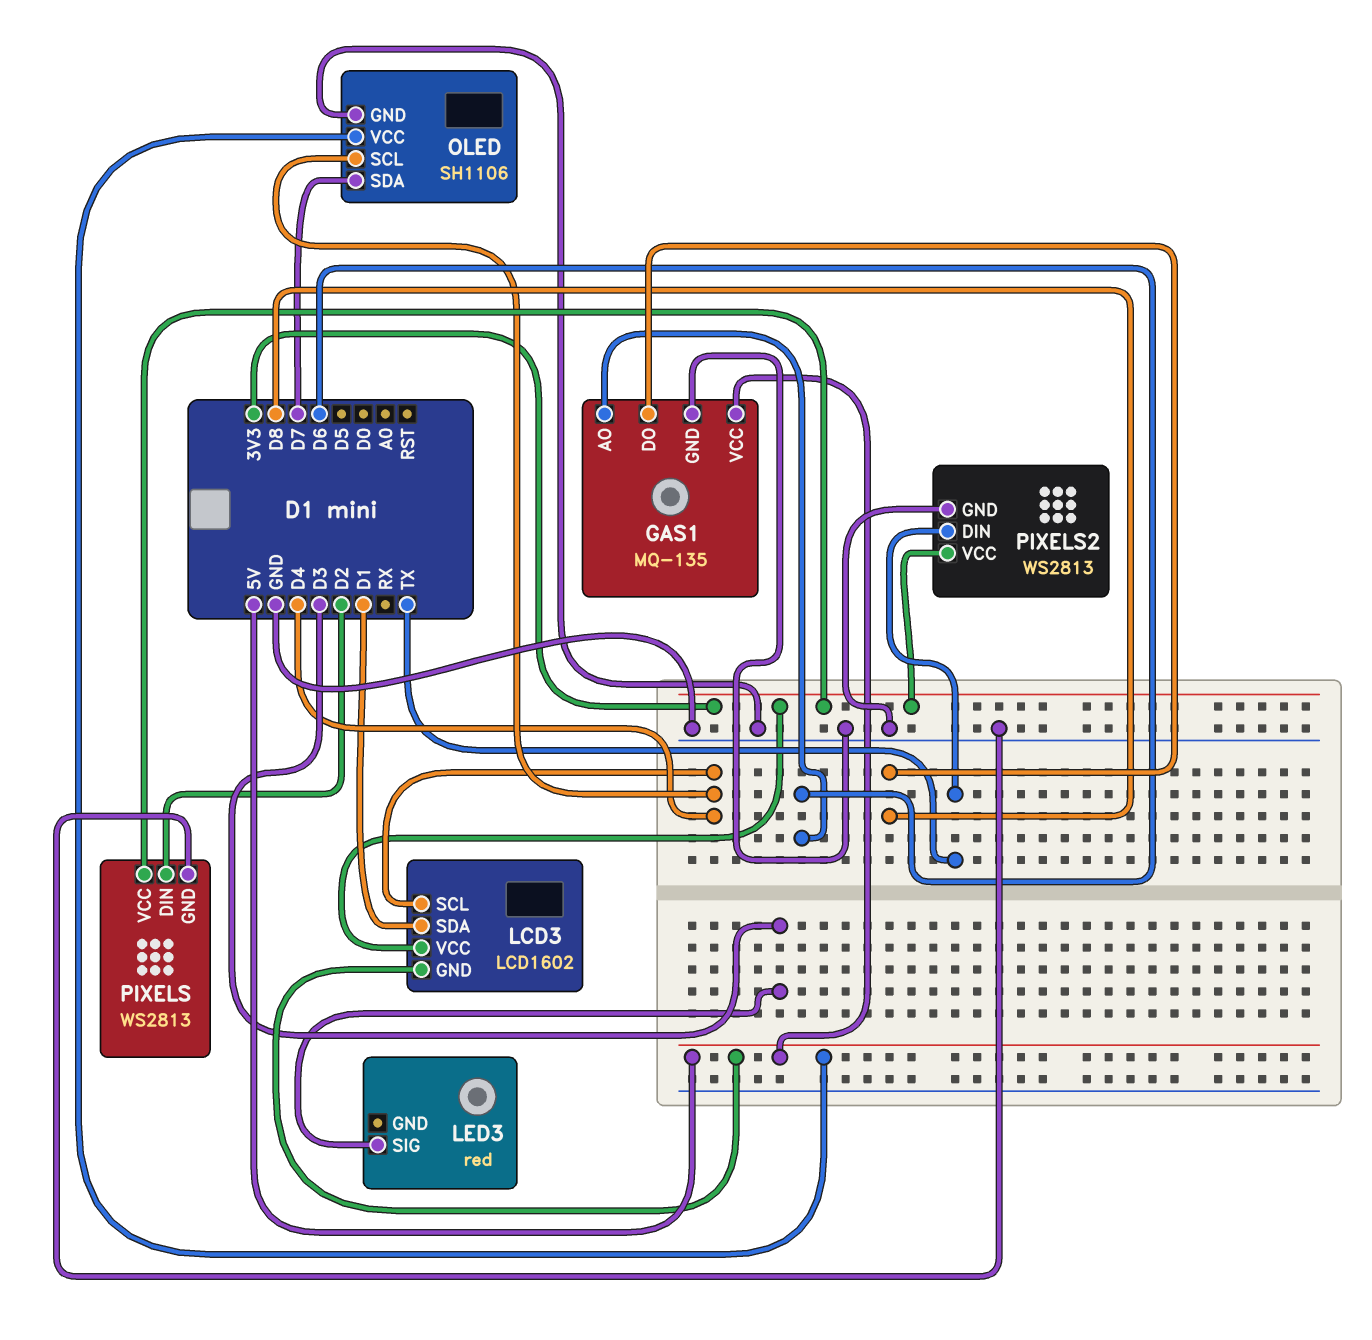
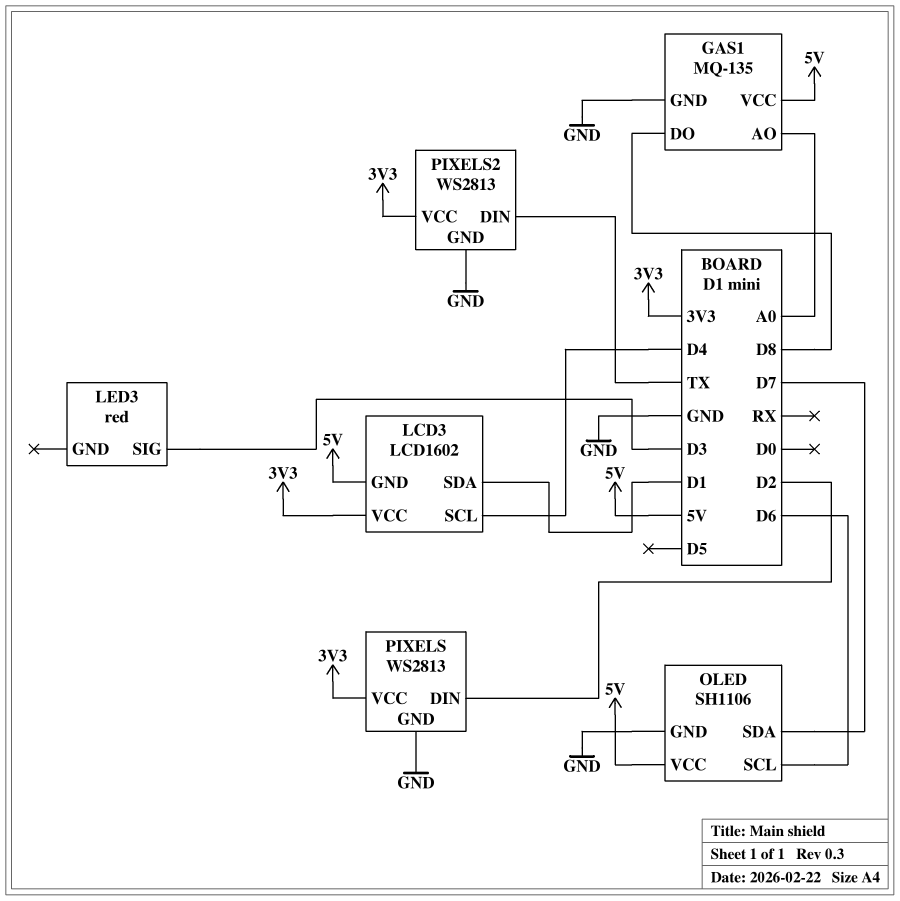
GAS1 pin AO: D6 -> A0
OLED pin SCL: D4 -> D6

